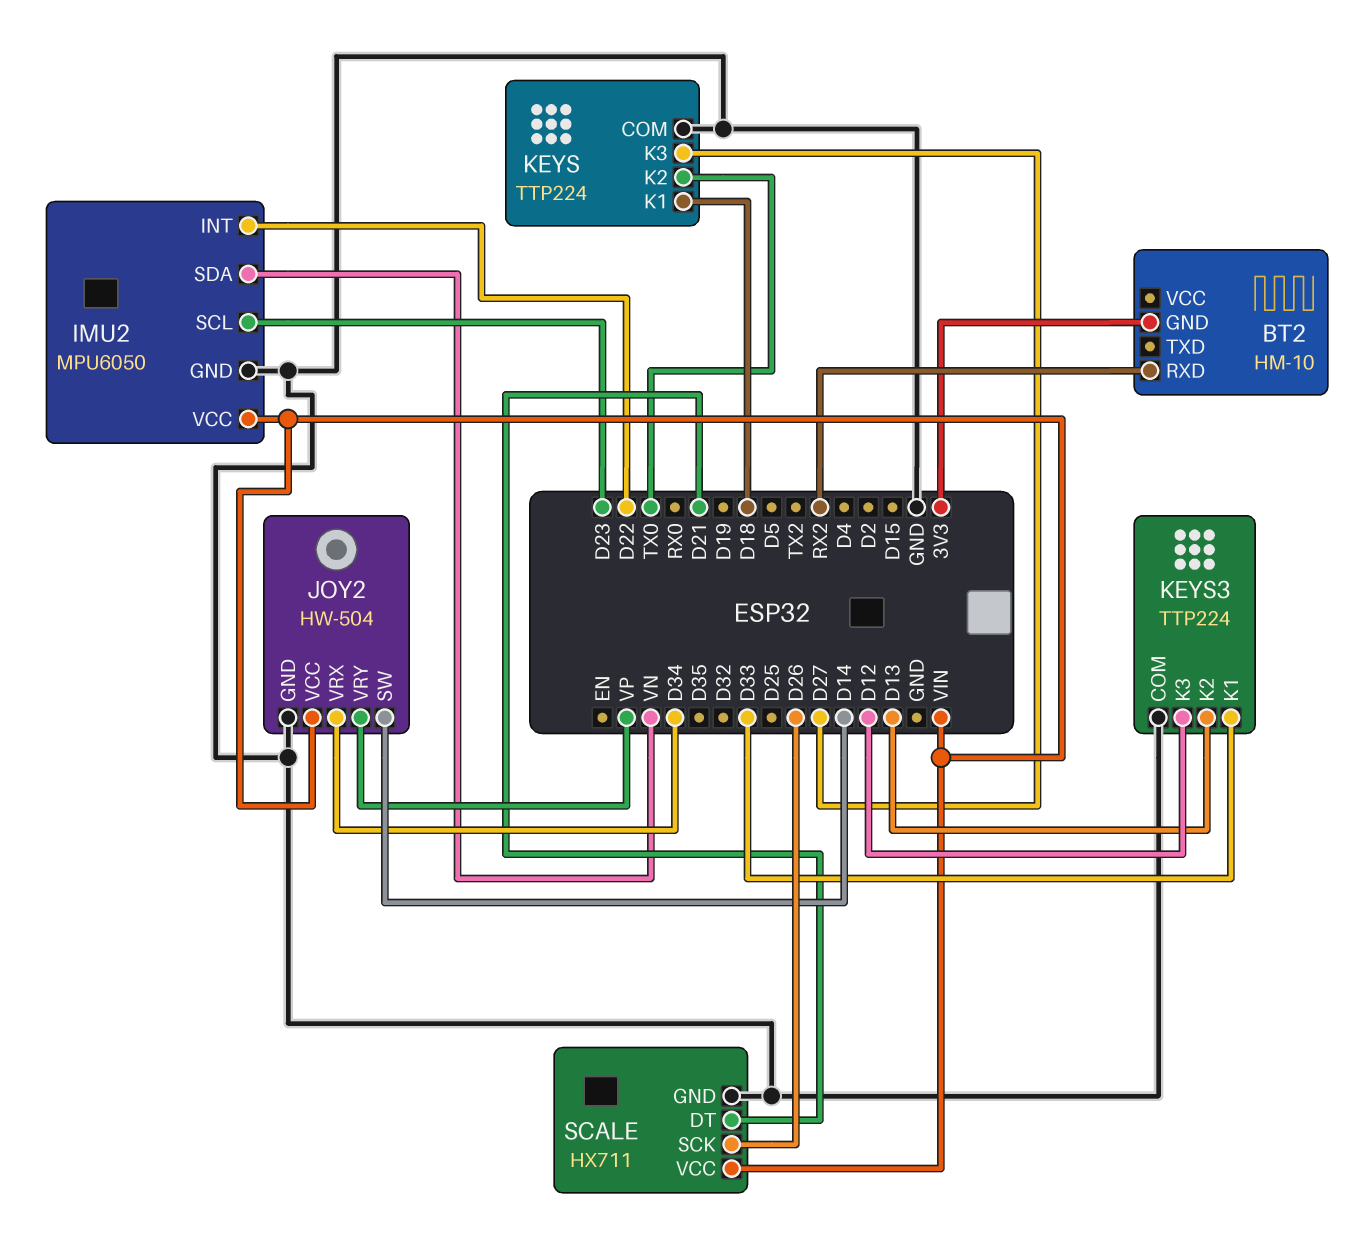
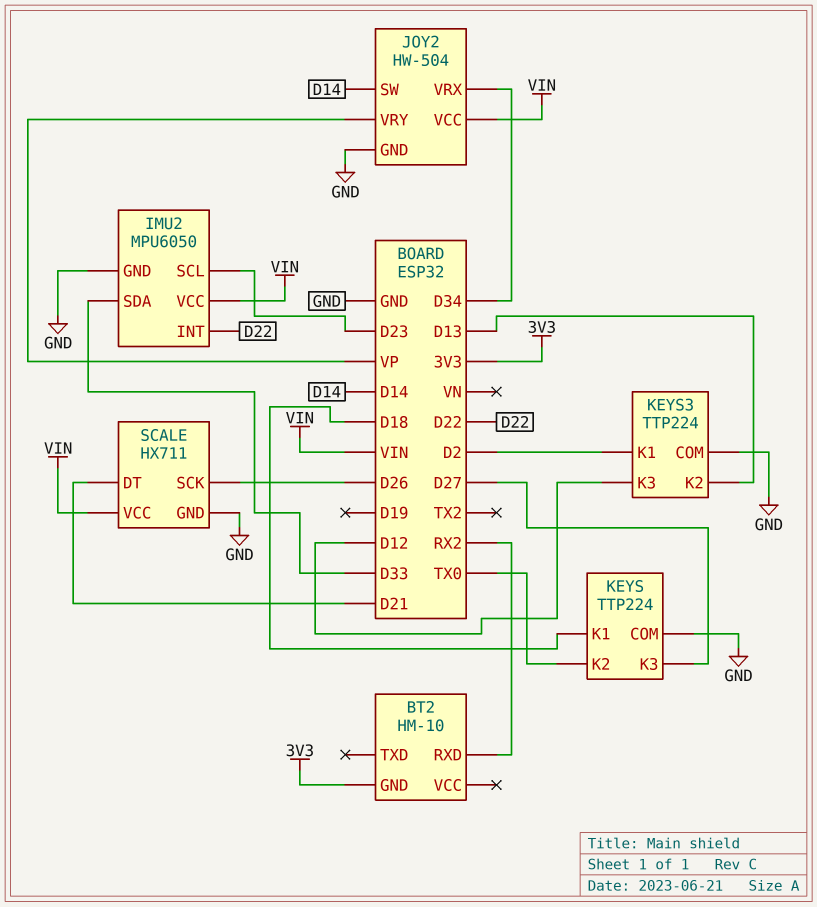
IMU2 pin SDA: VN -> D33
KEYS3 pin K1: D33 -> D2

